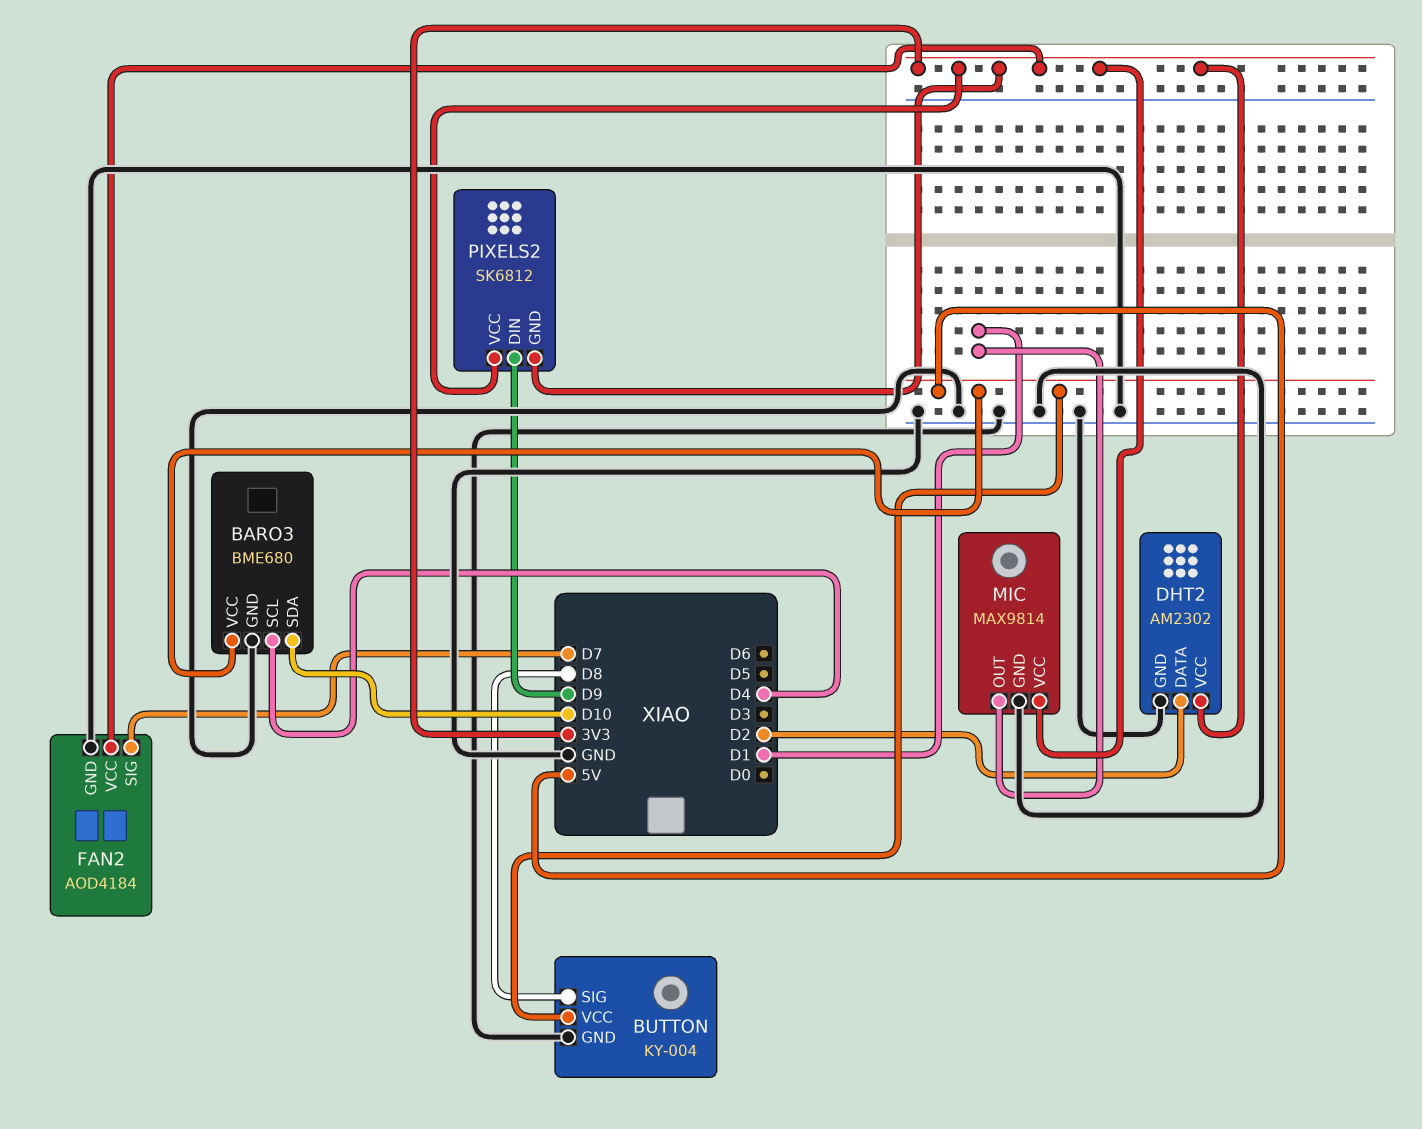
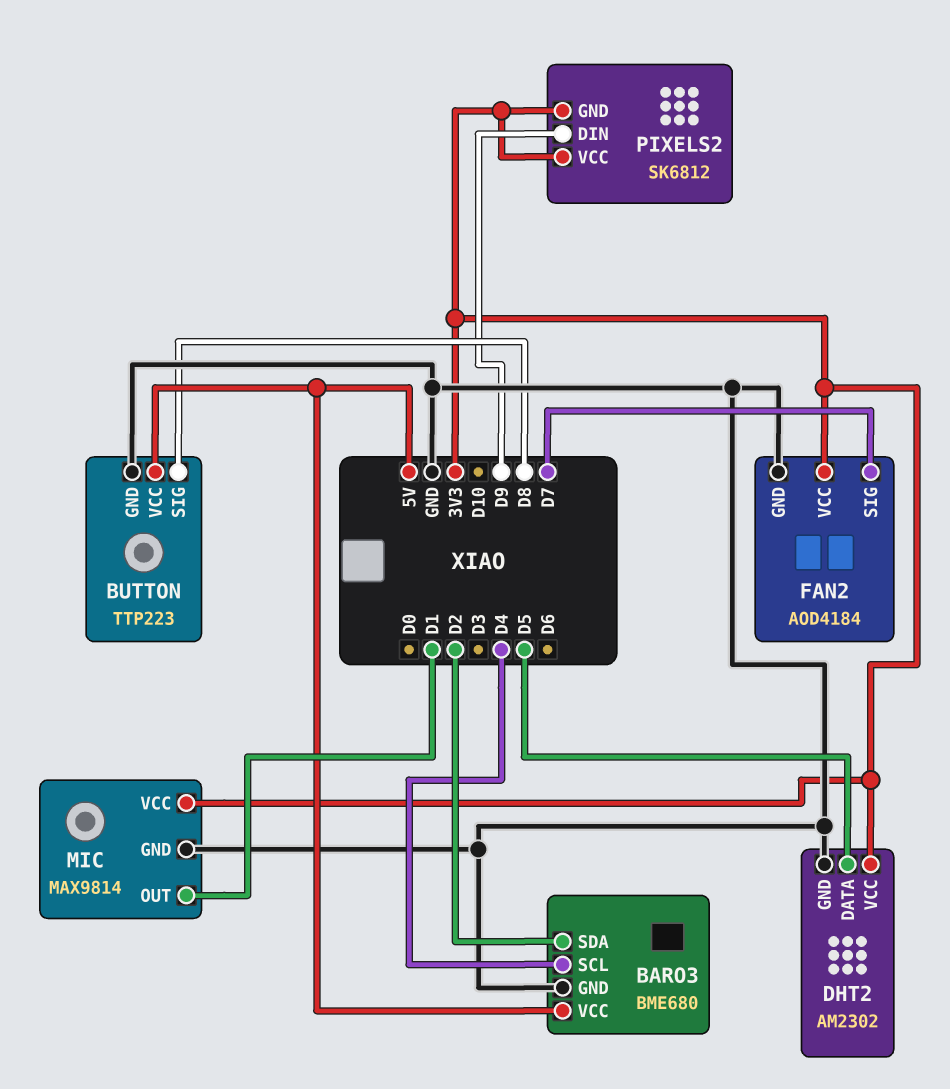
BARO3 pin SDA: D10 -> D2
BUTTON: KY-004 -> TTP223
DHT2 pin DATA: D2 -> D5

